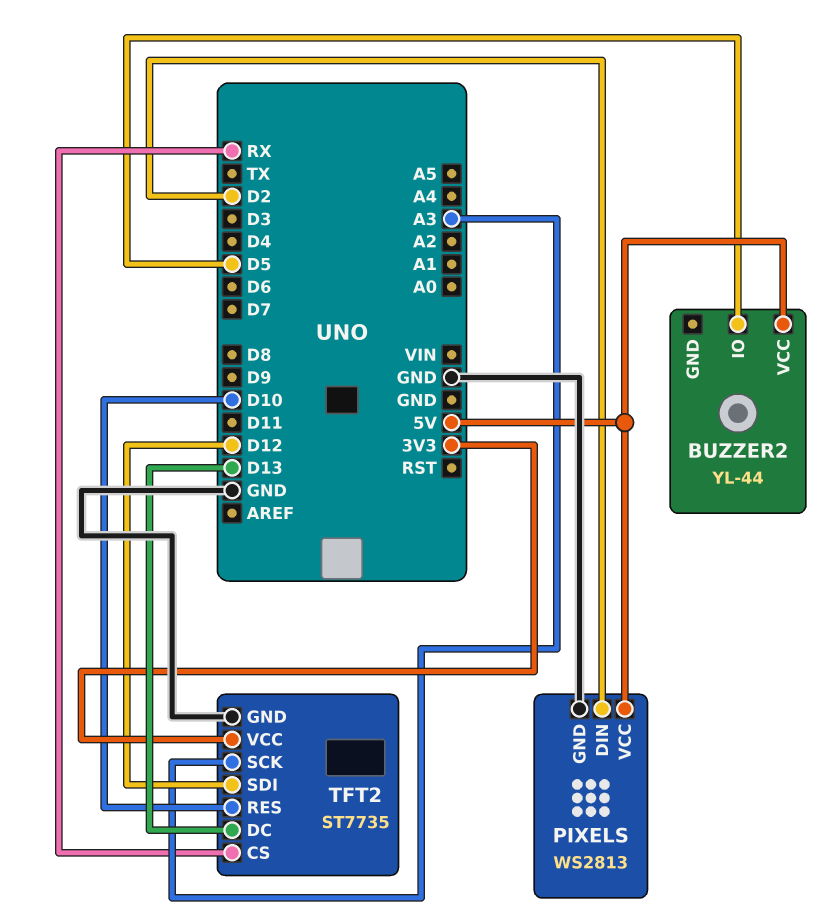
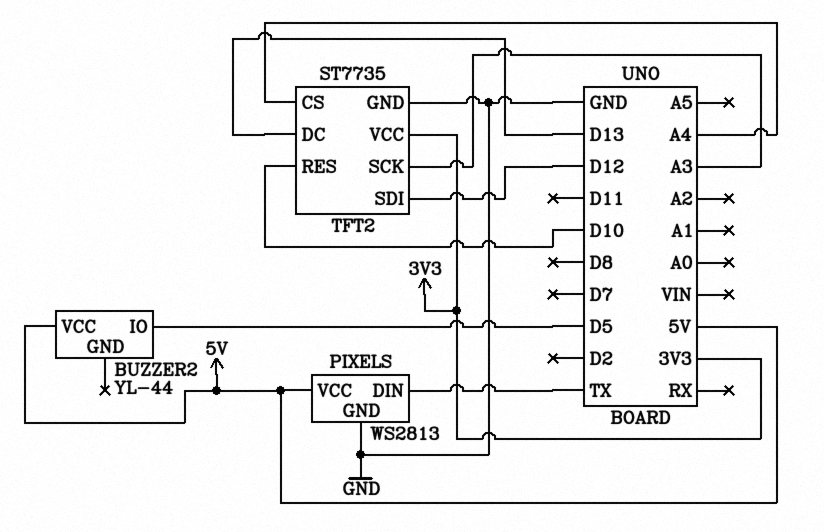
PIXELS pin DIN: D2 -> TX
TFT2 pin CS: RX -> A4

